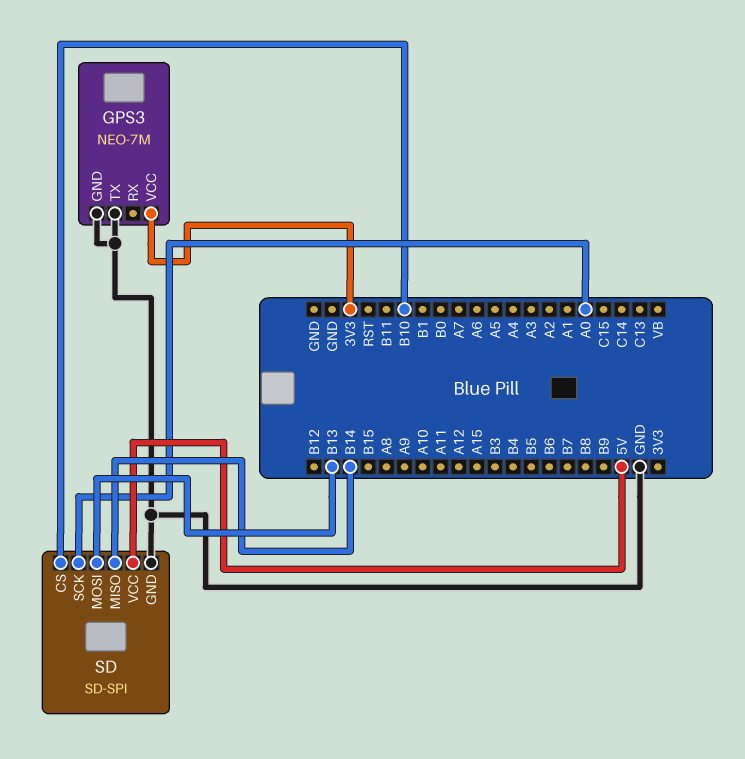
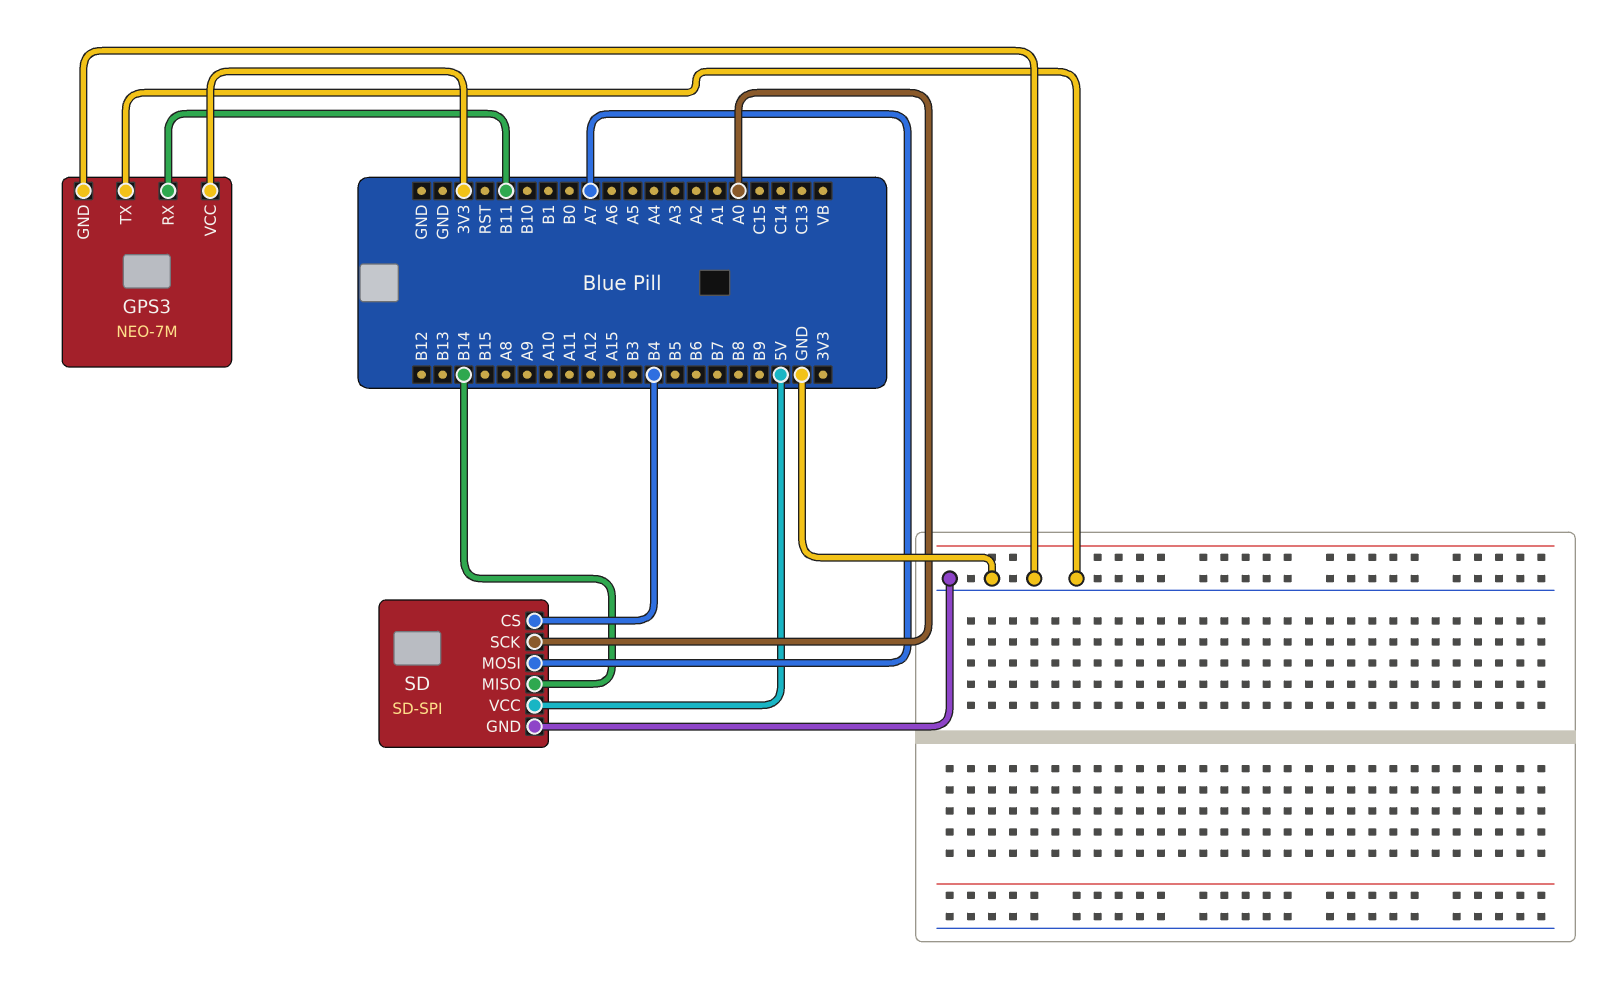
GPS3 pin RX: none -> B11
SD pin CS: B10 -> B4
SD pin MOSI: B13 -> A7

